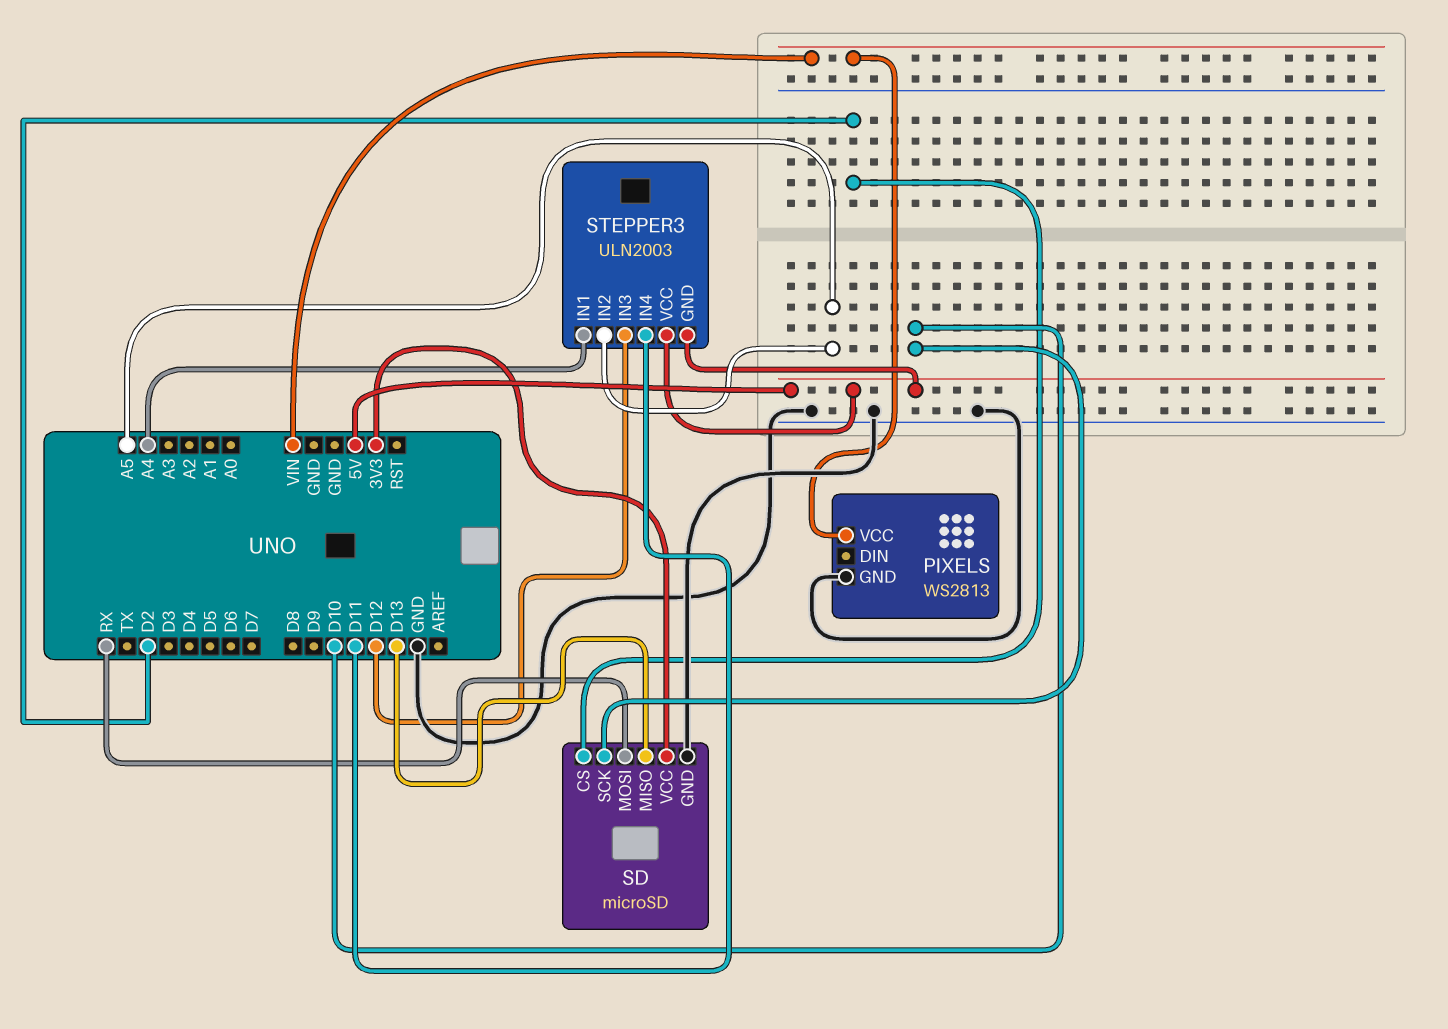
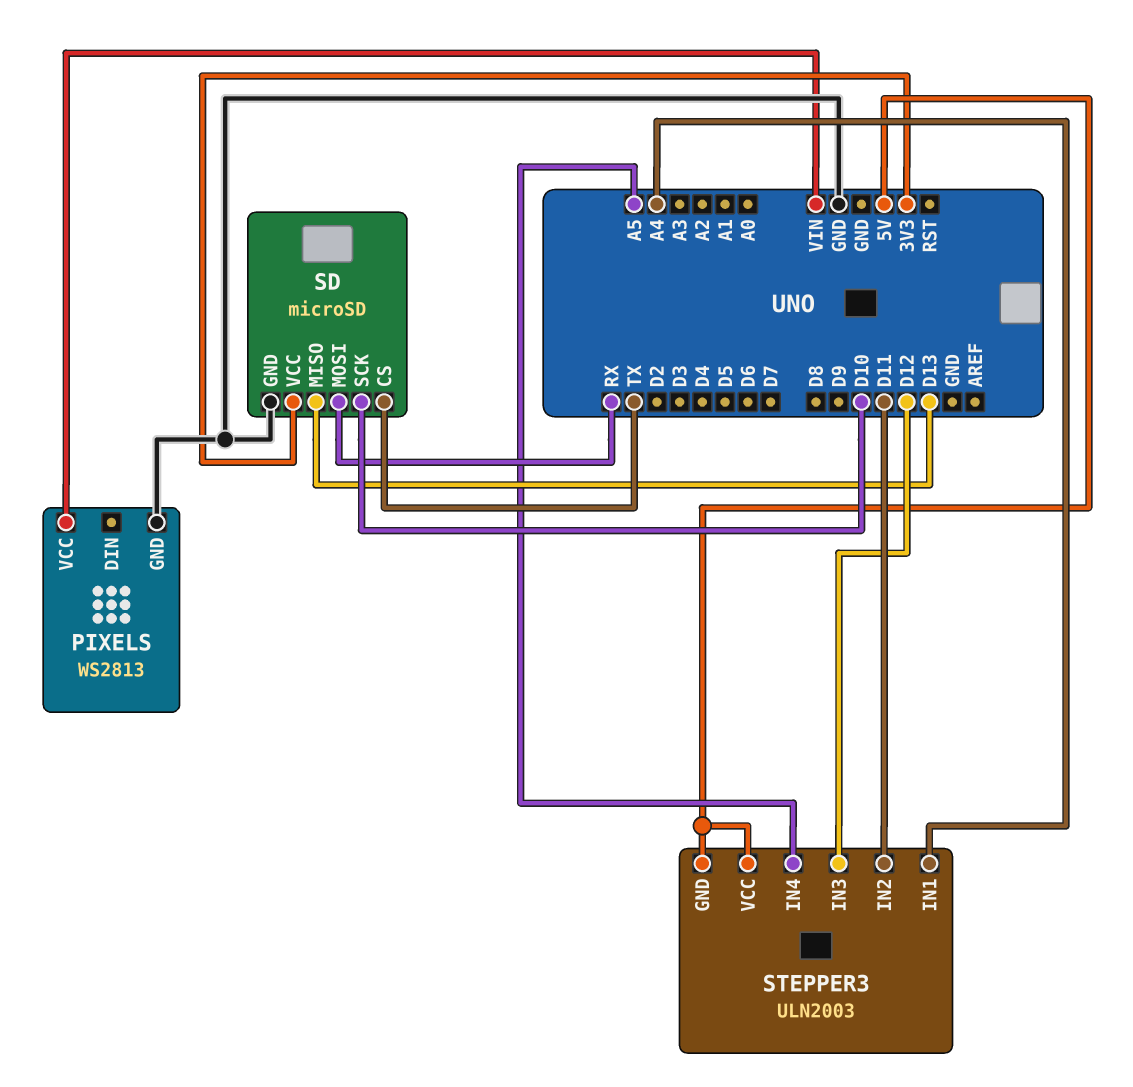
SD pin CS: D2 -> TX
STEPPER3 pin IN2: A5 -> D11
STEPPER3 pin IN4: D11 -> A5

